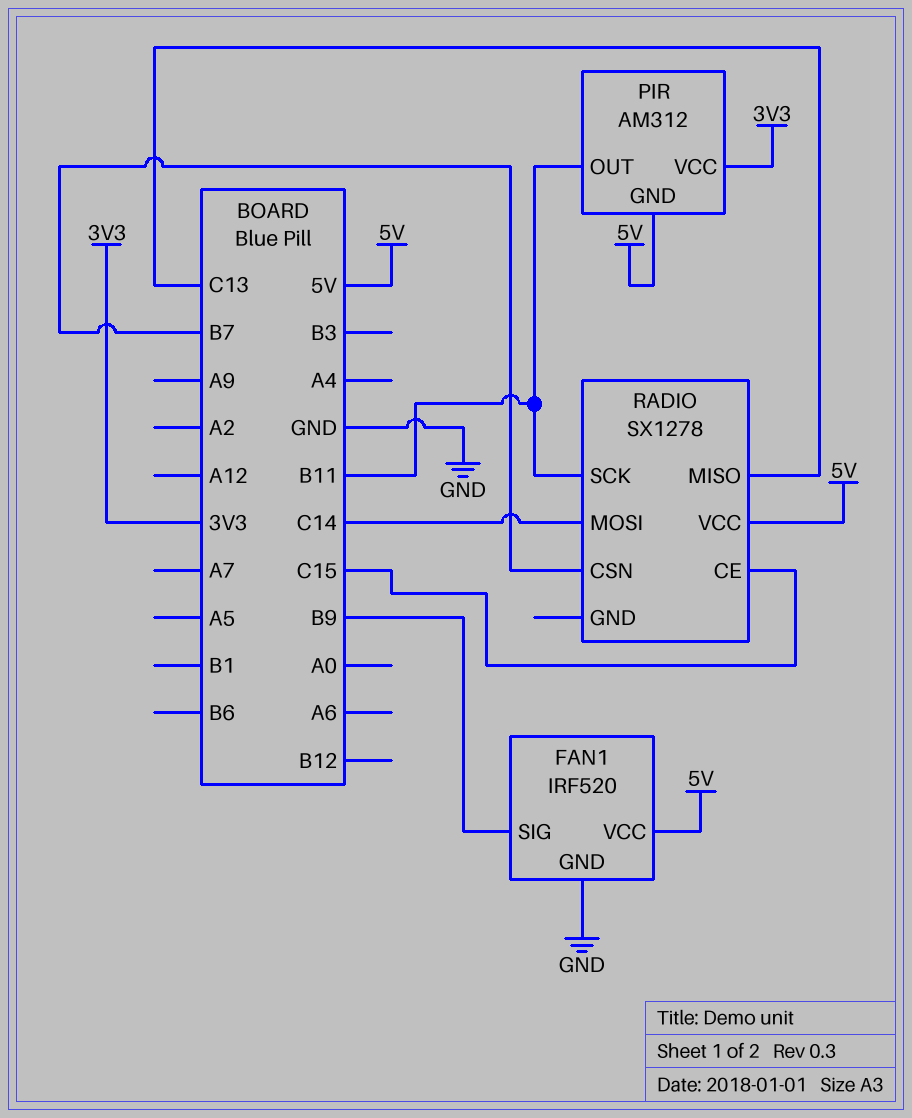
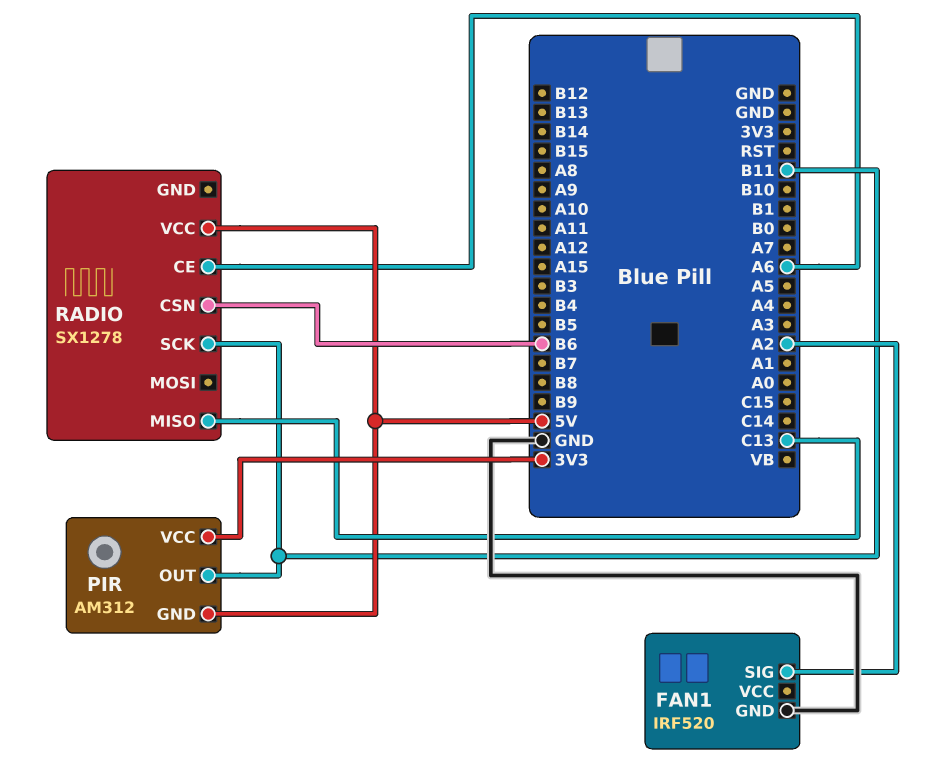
FAN1 pin SIG: B9 -> A2
FAN1 pin VCC: 5V -> none
RADIO pin CE: C15 -> A6
RADIO pin CSN: B7 -> B6
RADIO pin MOSI: C14 -> none

